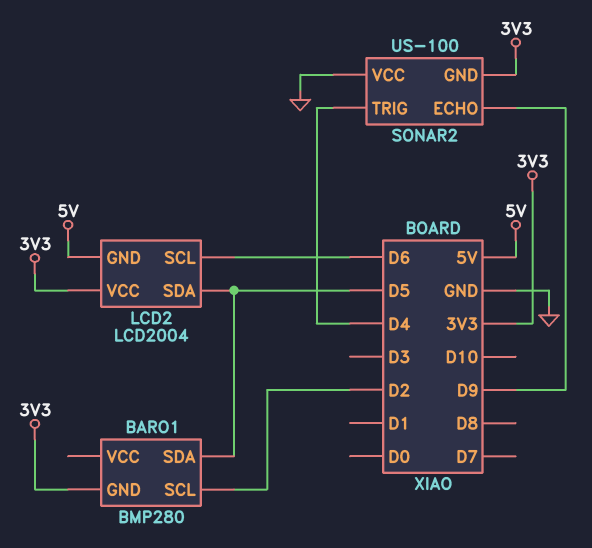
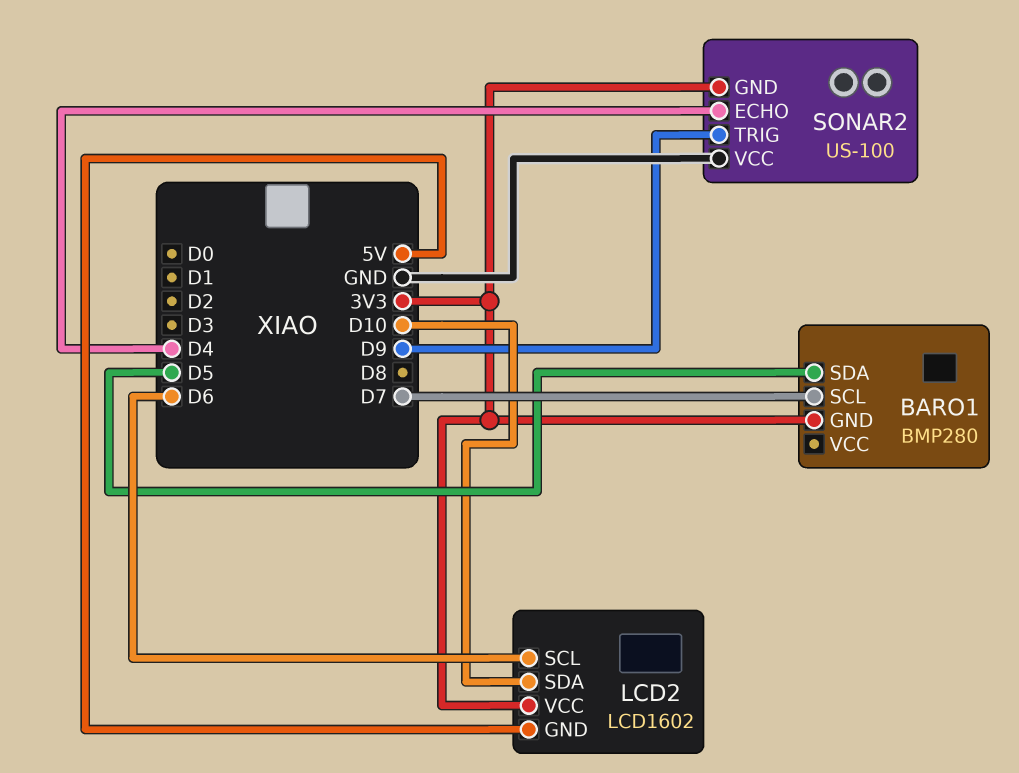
BARO1 pin SCL: D2 -> D7
LCD2: LCD2004 -> LCD1602
LCD2 pin SDA: D5 -> D10
SONAR2 pin ECHO: D9 -> D4
SONAR2 pin TRIG: D4 -> D9

